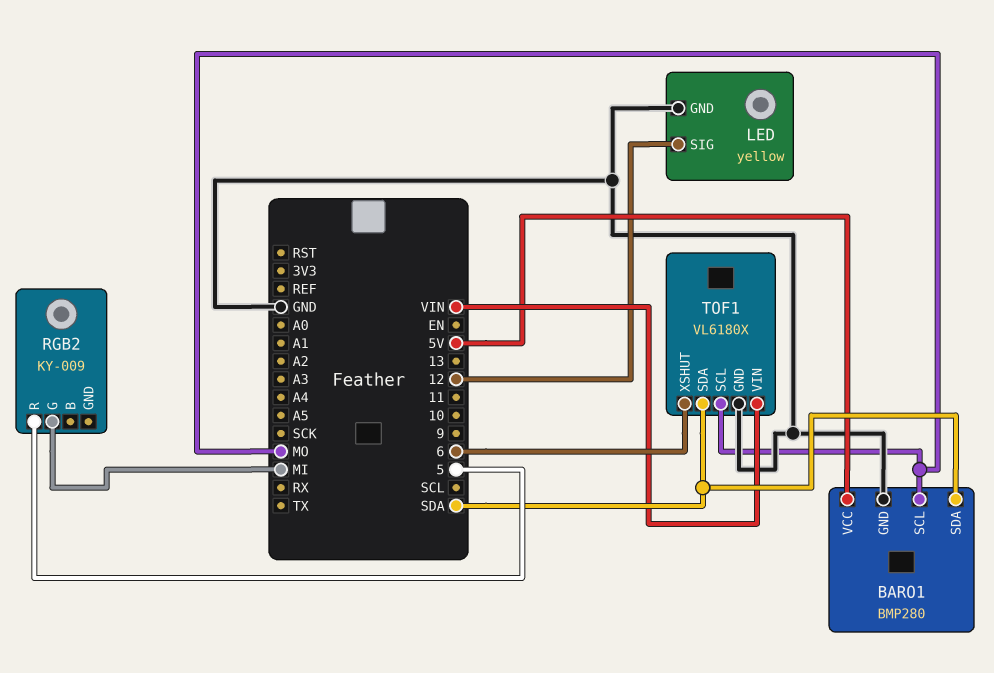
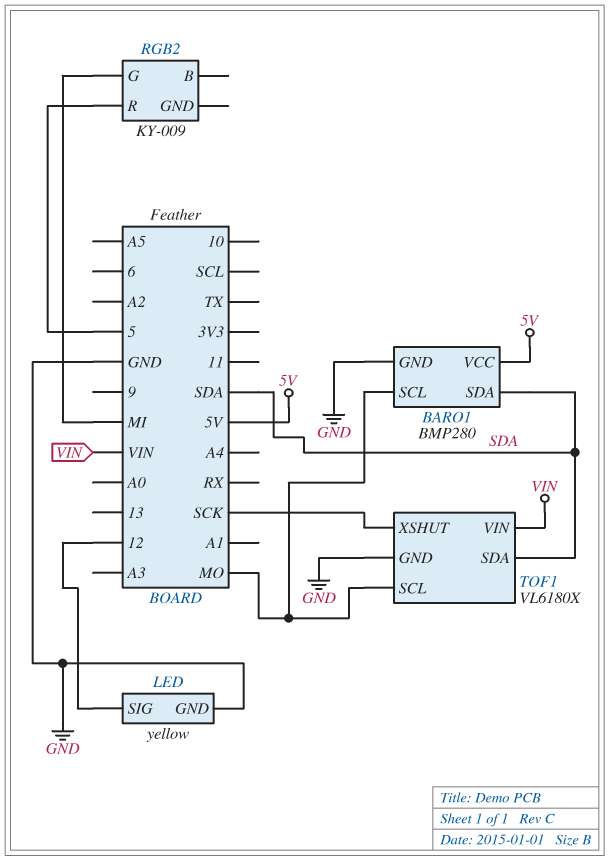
TOF1 pin XSHUT: 6 -> SCK

